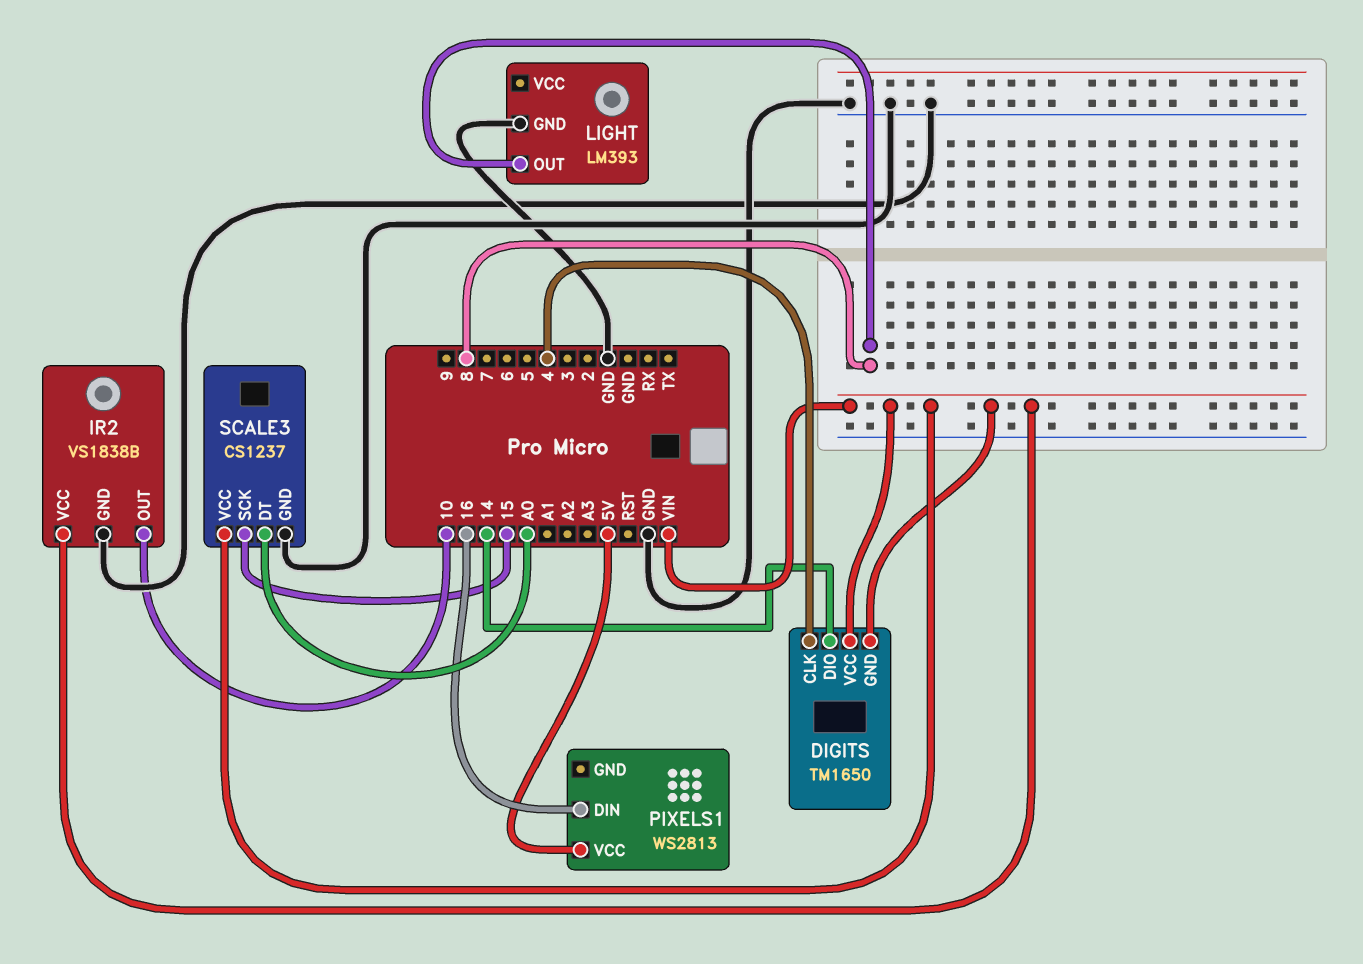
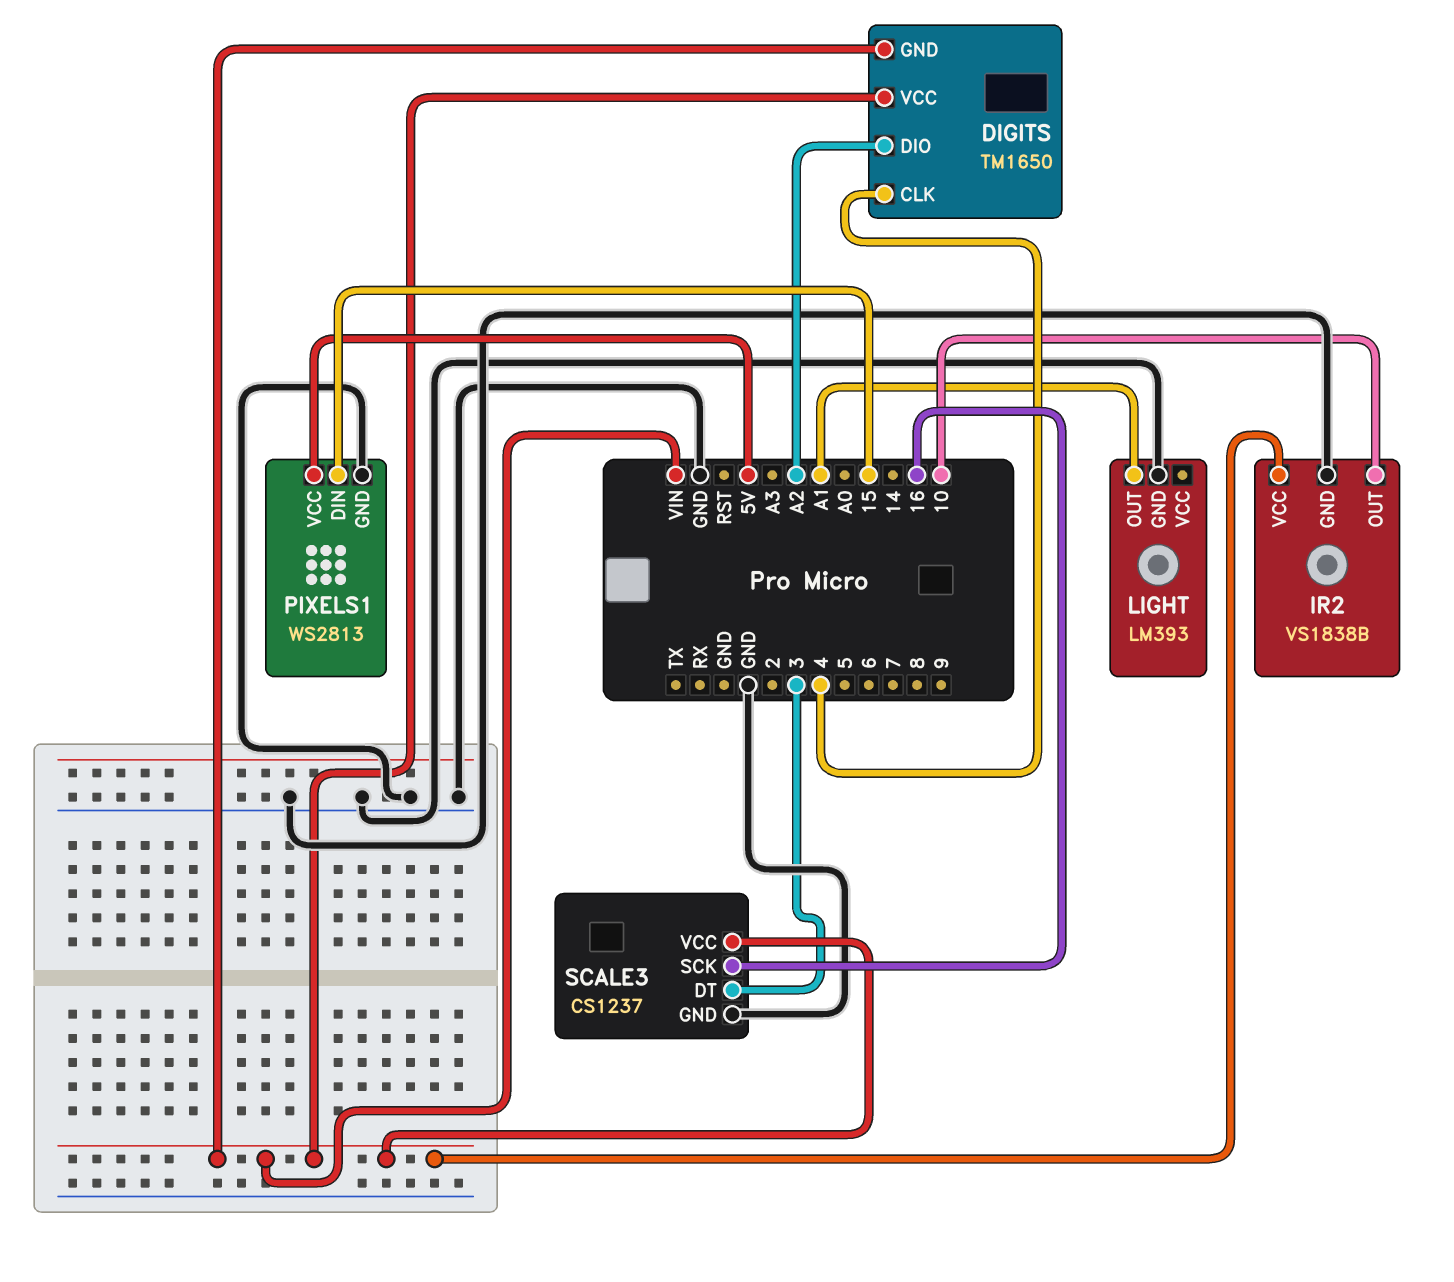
DIGITS pin DIO: 14 -> A2
LIGHT pin OUT: 8 -> A1
PIXELS1 pin DIN: 16 -> 15
PIXELS1 pin GND: none -> GND
SCALE3 pin DT: A0 -> 3
SCALE3 pin SCK: 15 -> 16

